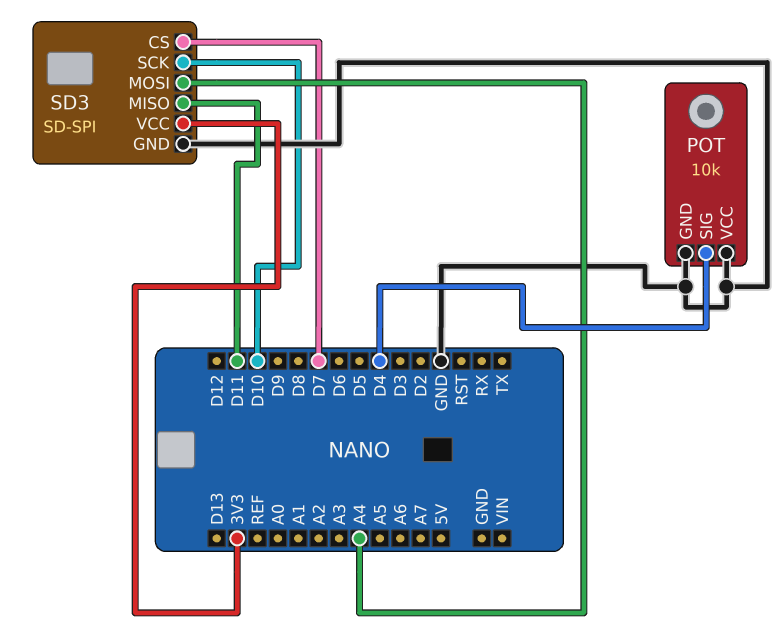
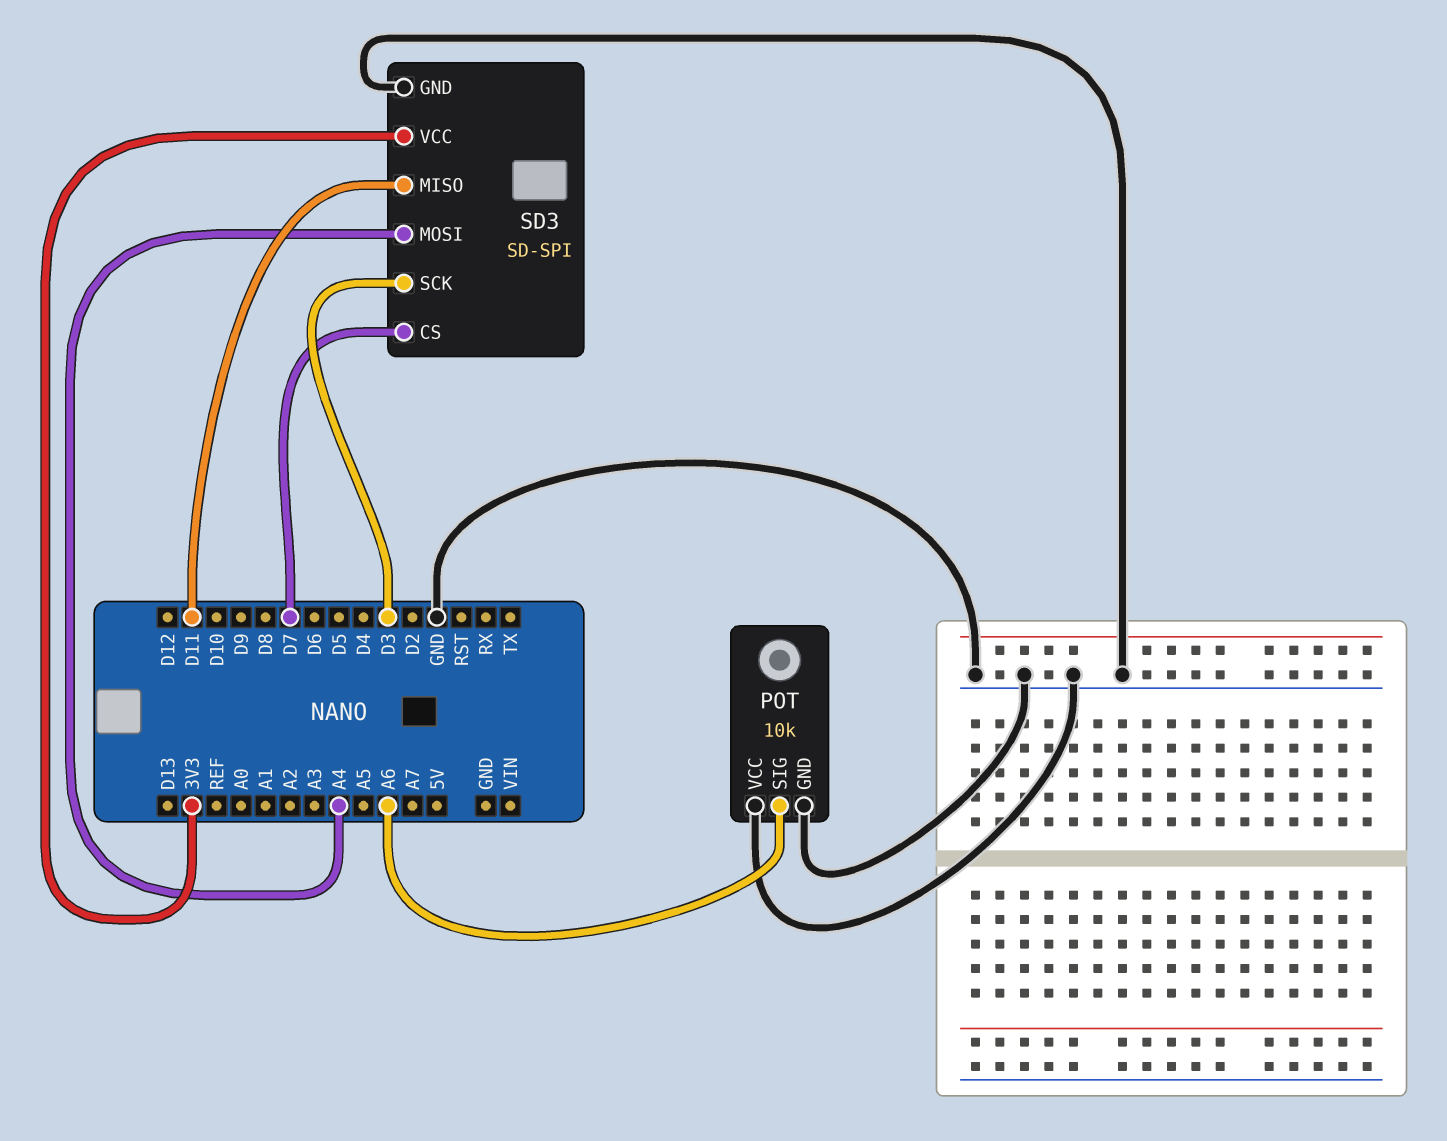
POT pin SIG: D4 -> A6
SD3 pin SCK: D10 -> D3

